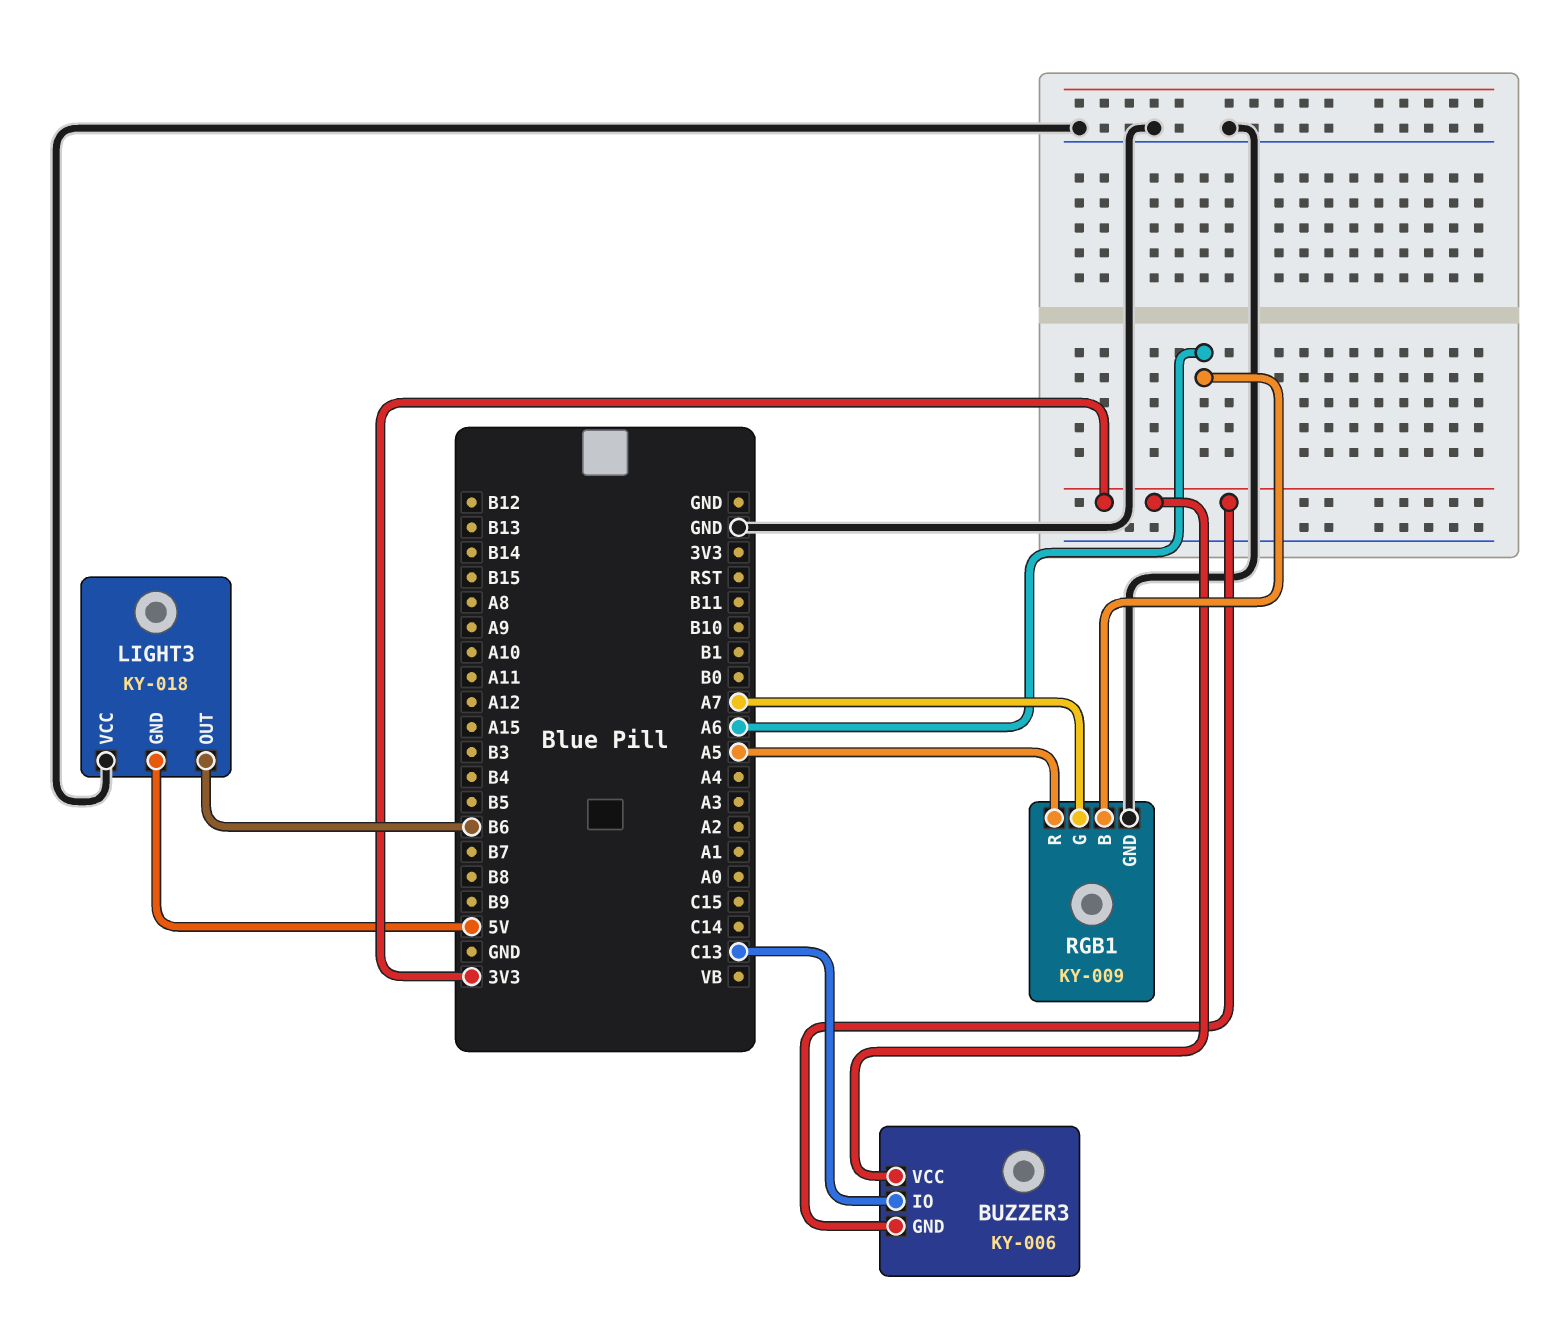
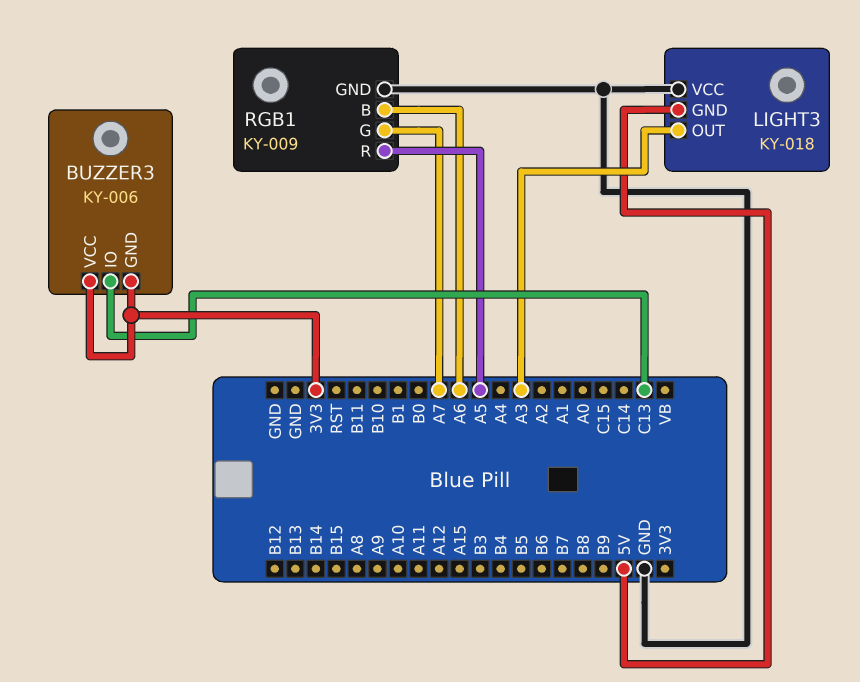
LIGHT3 pin OUT: B6 -> A3

